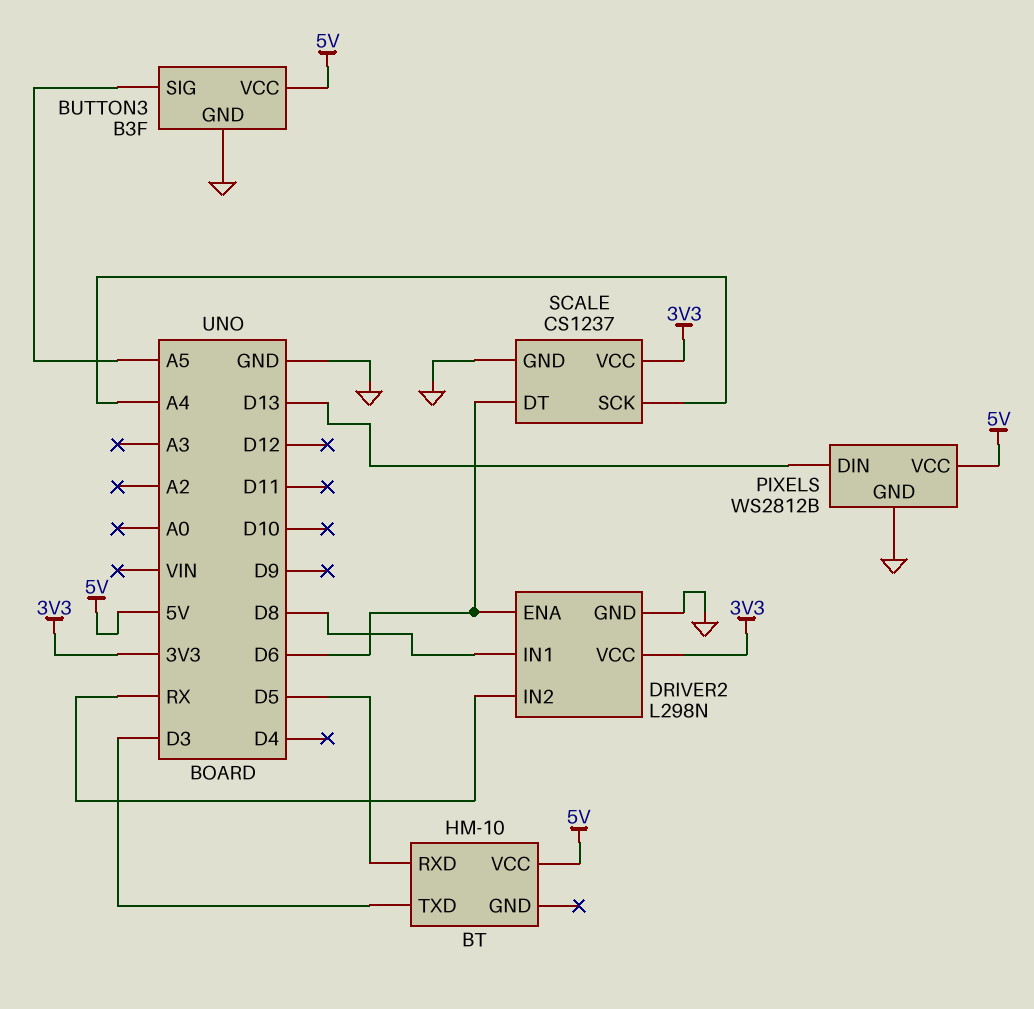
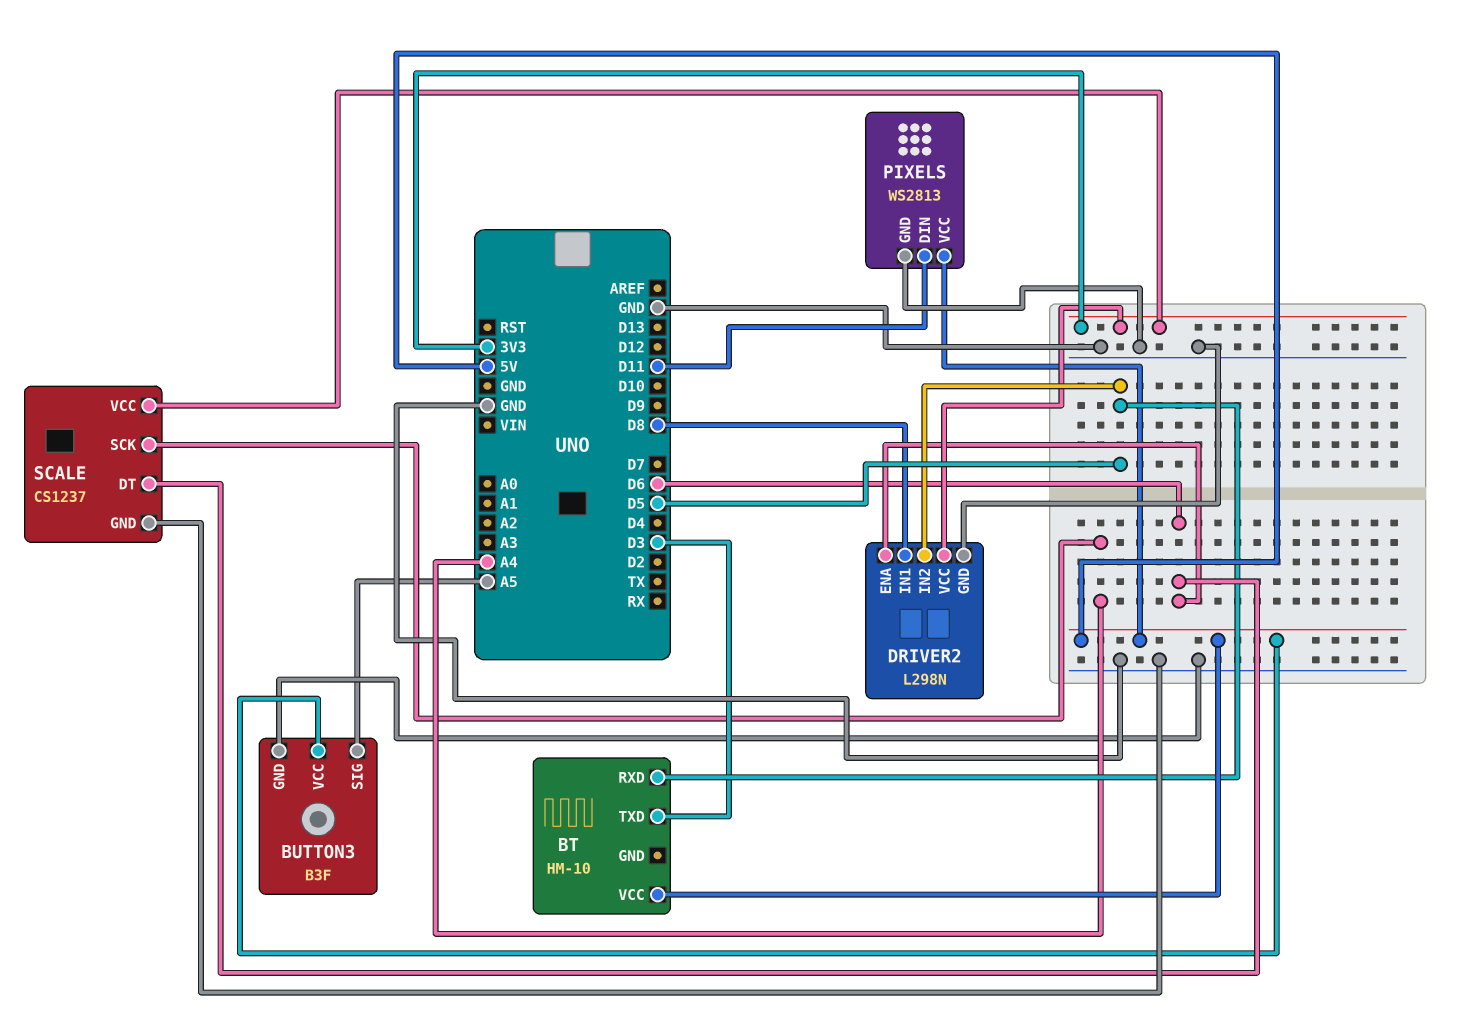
DRIVER2 pin IN2: RX -> D5
PIXELS: WS2812B -> WS2813
PIXELS pin DIN: D13 -> D11

